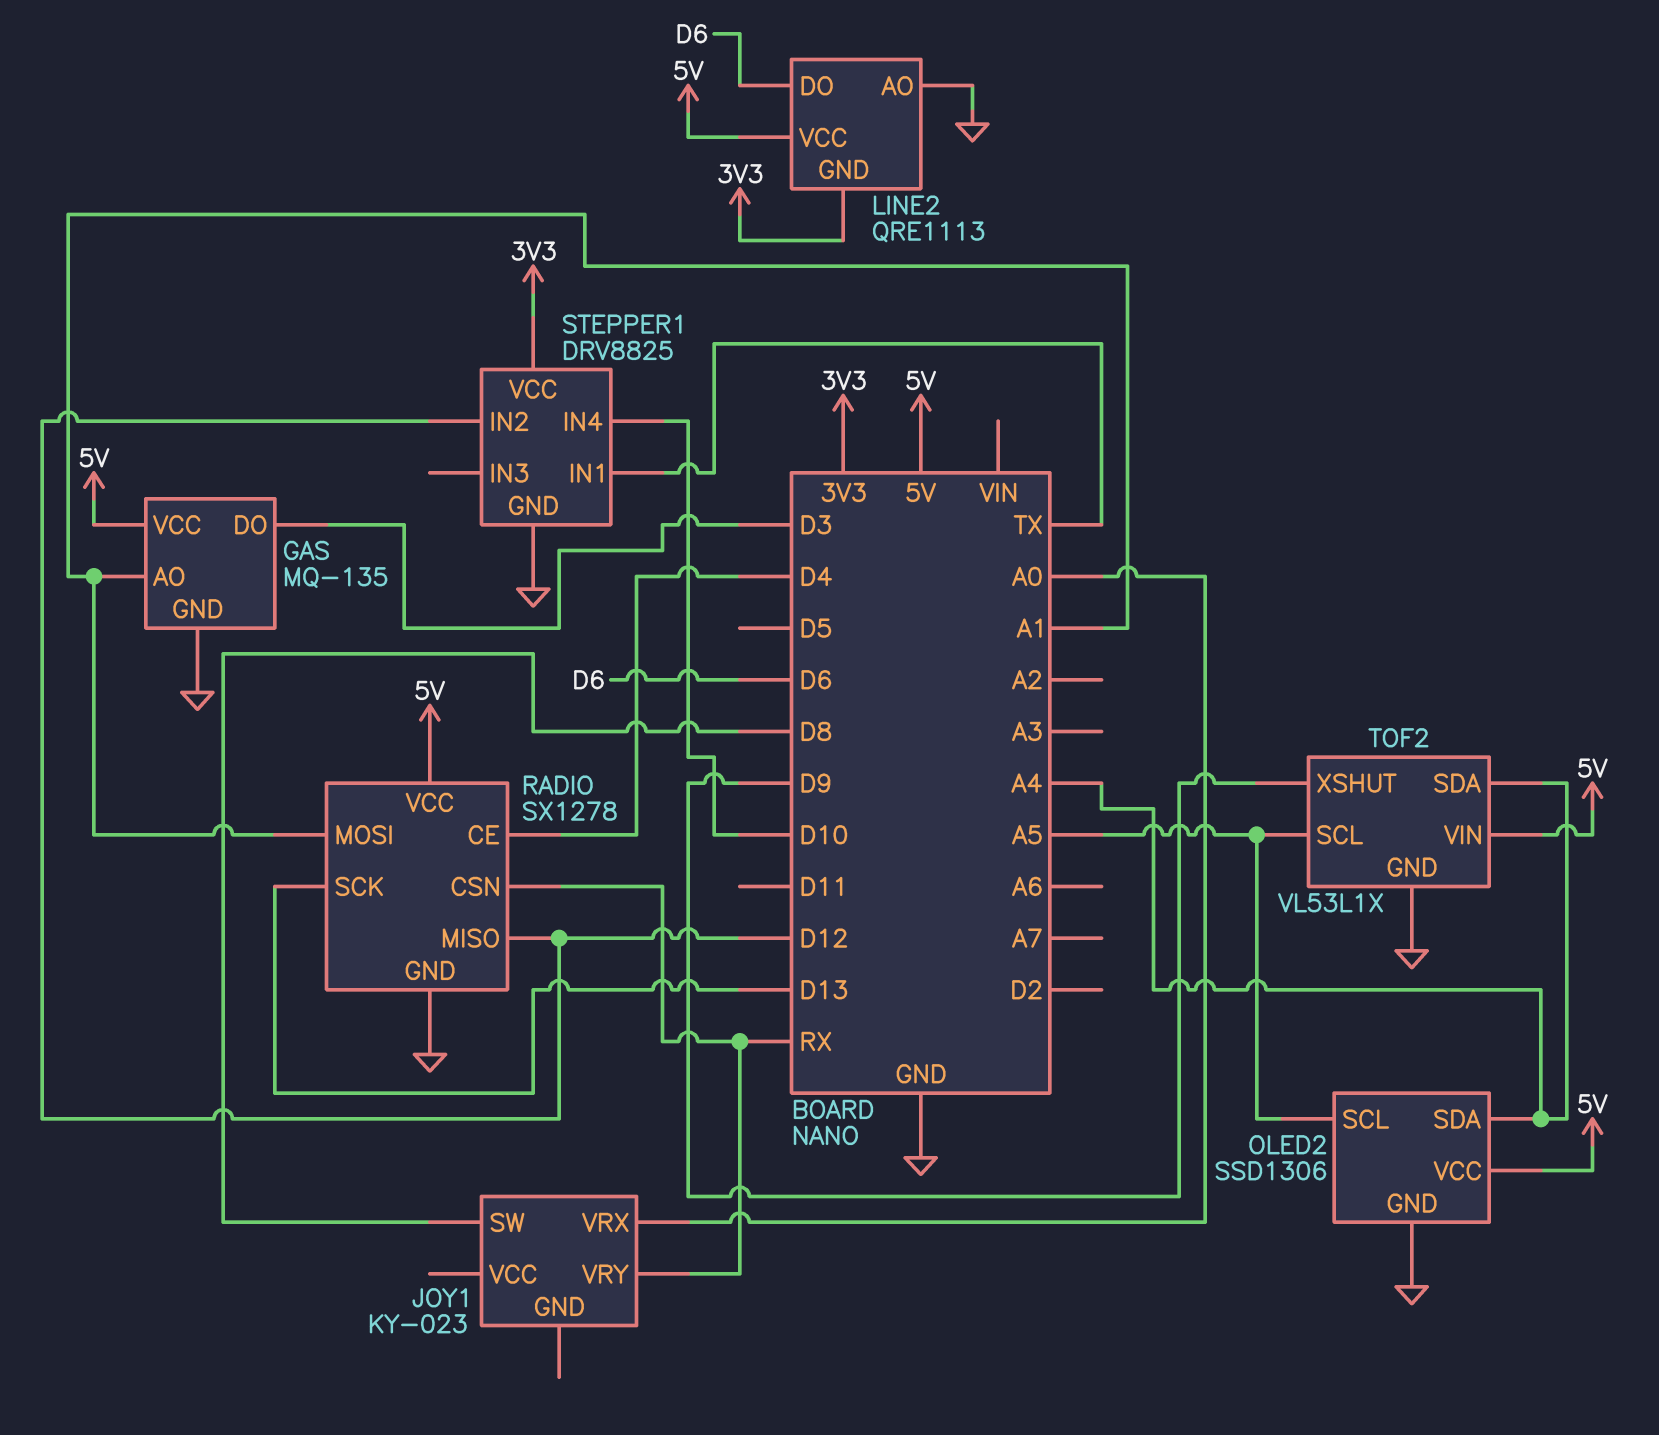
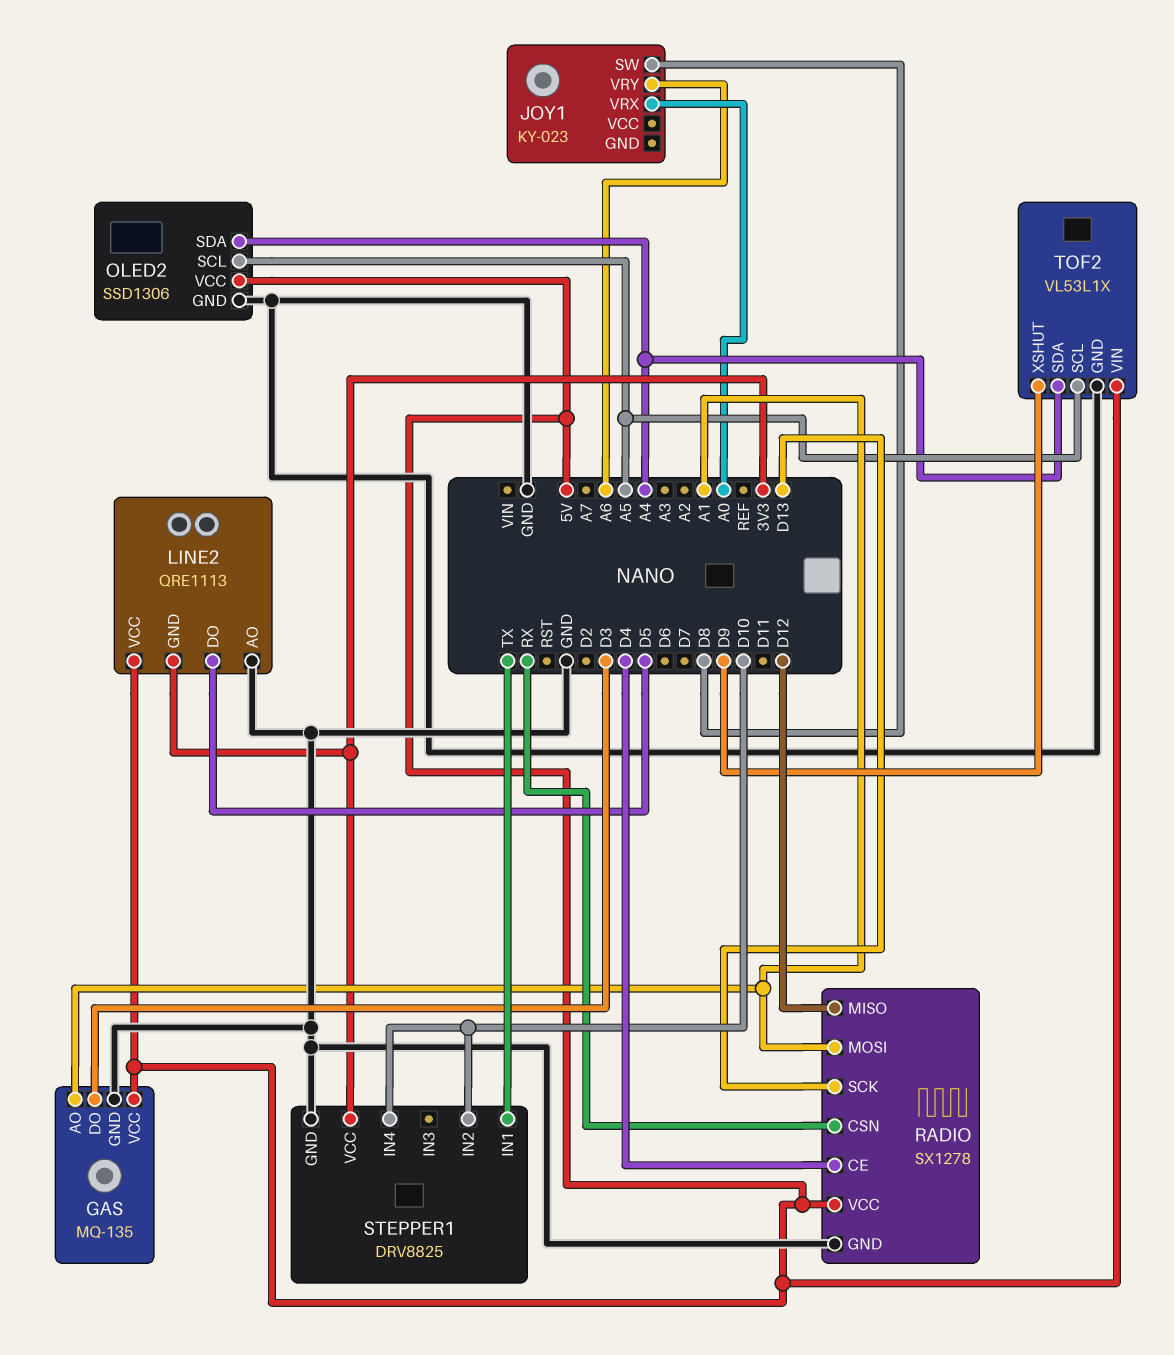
JOY1 pin VRY: RX -> A6
LINE2 pin DO: D6 -> D5
STEPPER1 pin IN2: D12 -> D10

